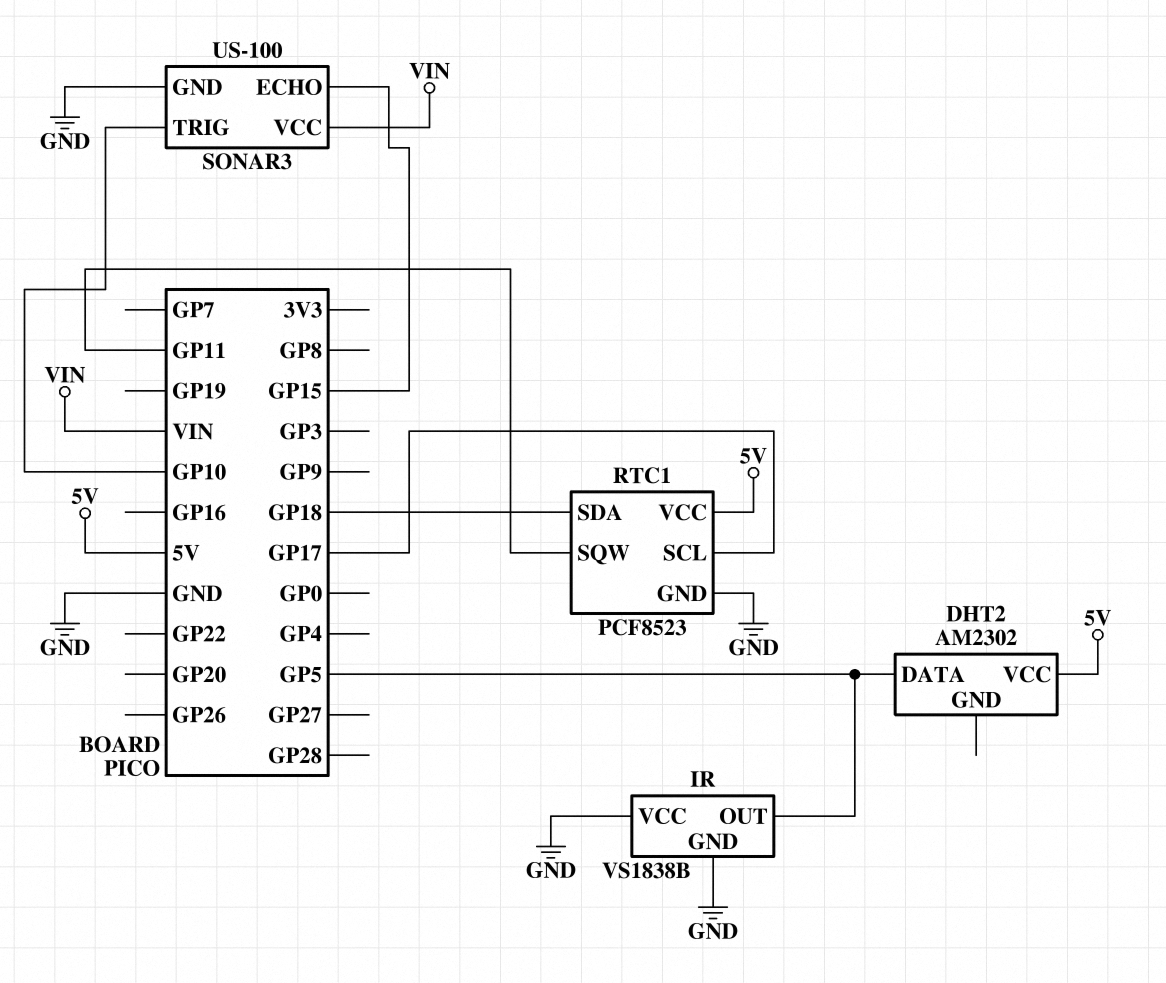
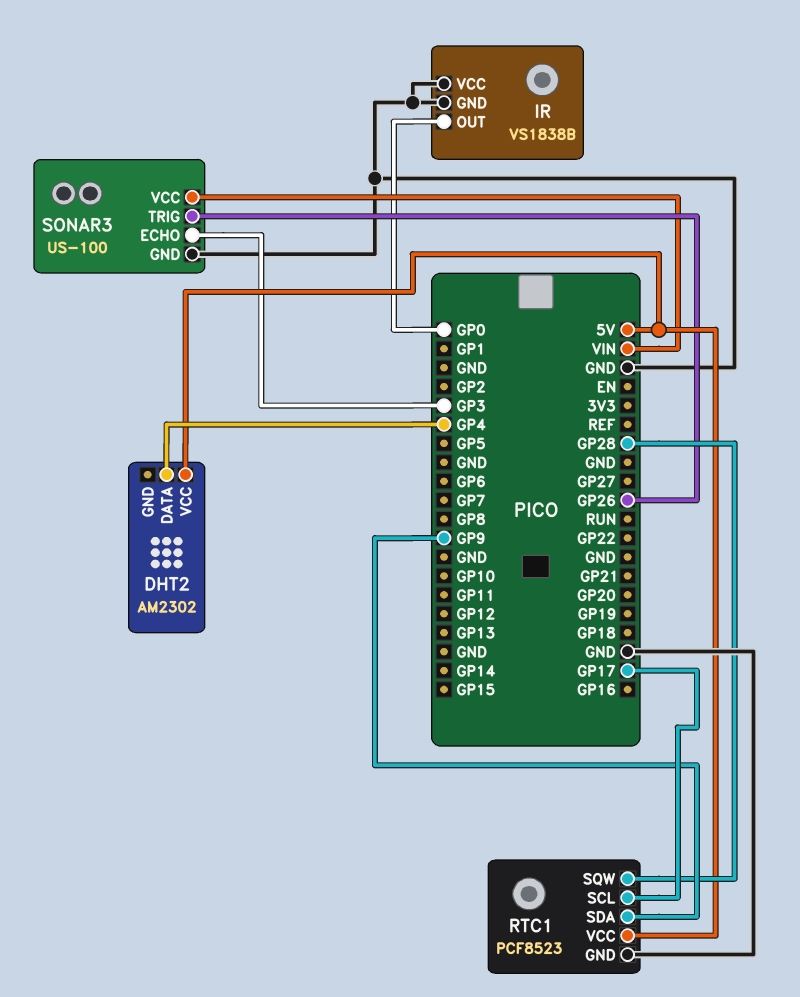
DHT2 pin DATA: GP5 -> GP4
IR pin OUT: GP5 -> GP0
RTC1 pin SDA: GP18 -> GP9
RTC1 pin SQW: GP11 -> GP28
SONAR3 pin ECHO: GP15 -> GP3
SONAR3 pin TRIG: GP10 -> GP26

